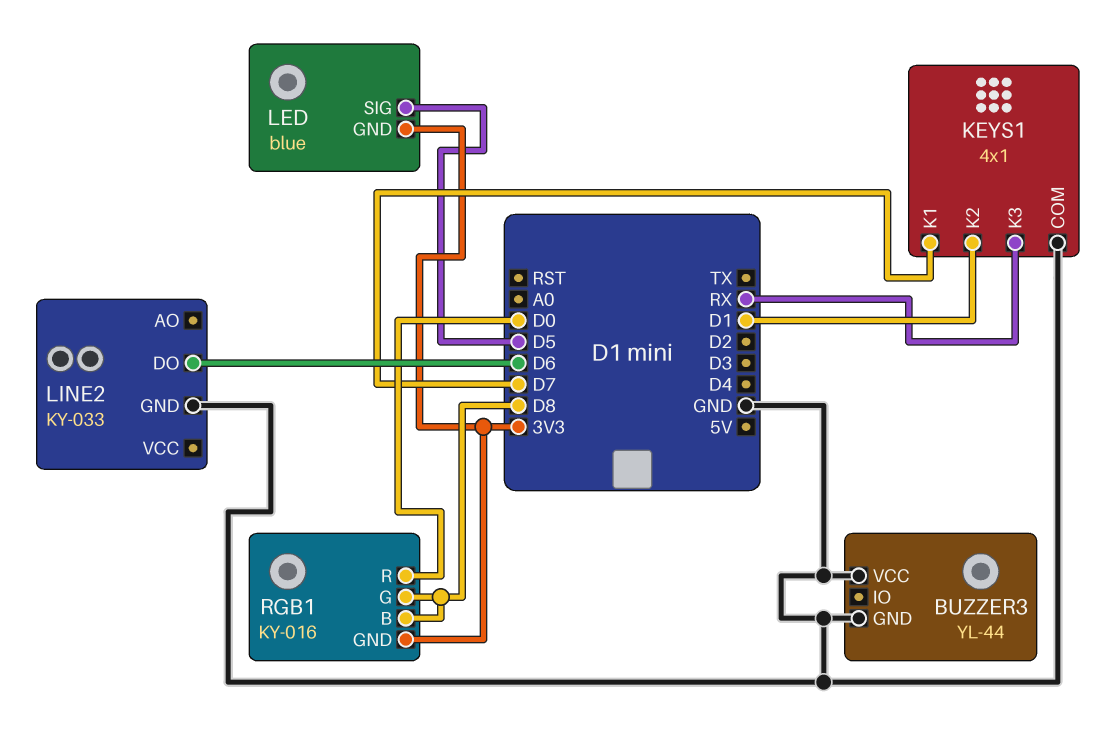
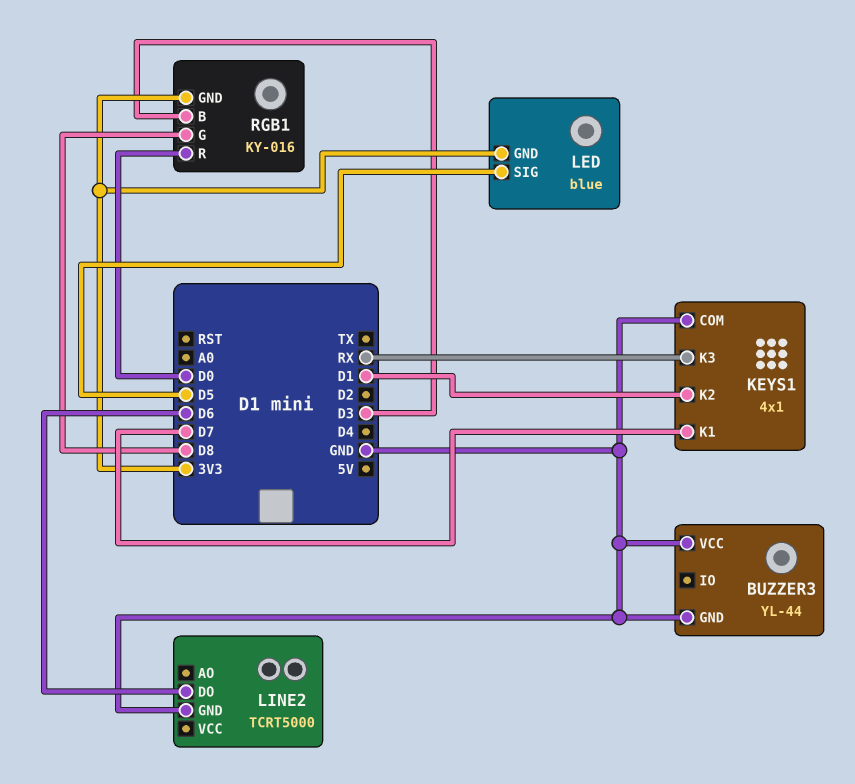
LINE2: KY-033 -> TCRT5000
RGB1 pin B: D8 -> D3

